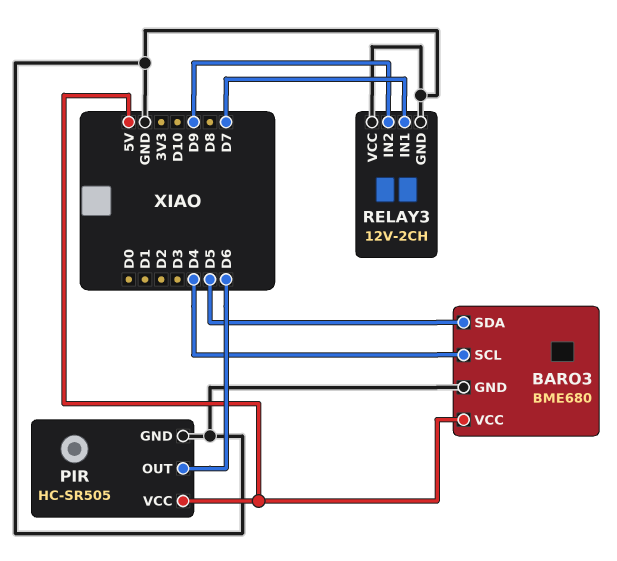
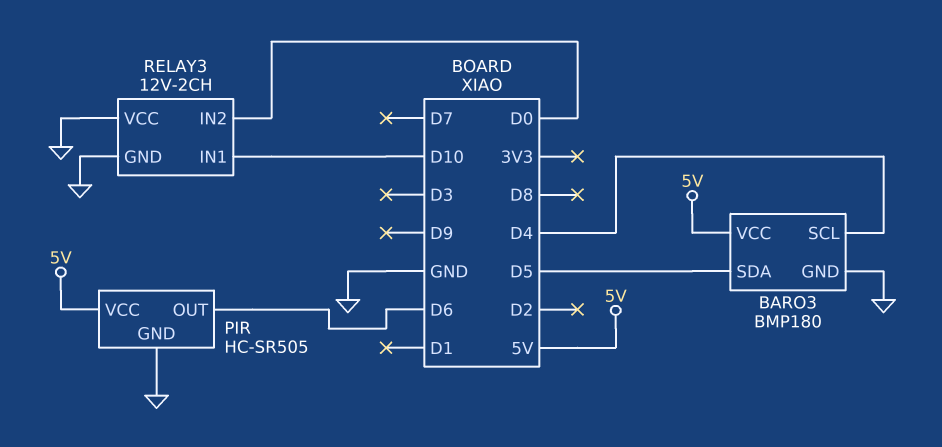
BARO3: BME680 -> BMP180
RELAY3 pin IN1: D7 -> D10
RELAY3 pin IN2: D9 -> D0

